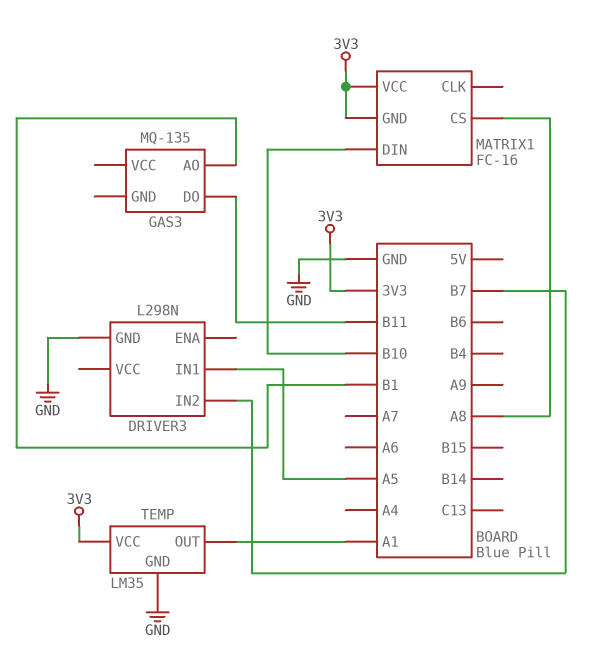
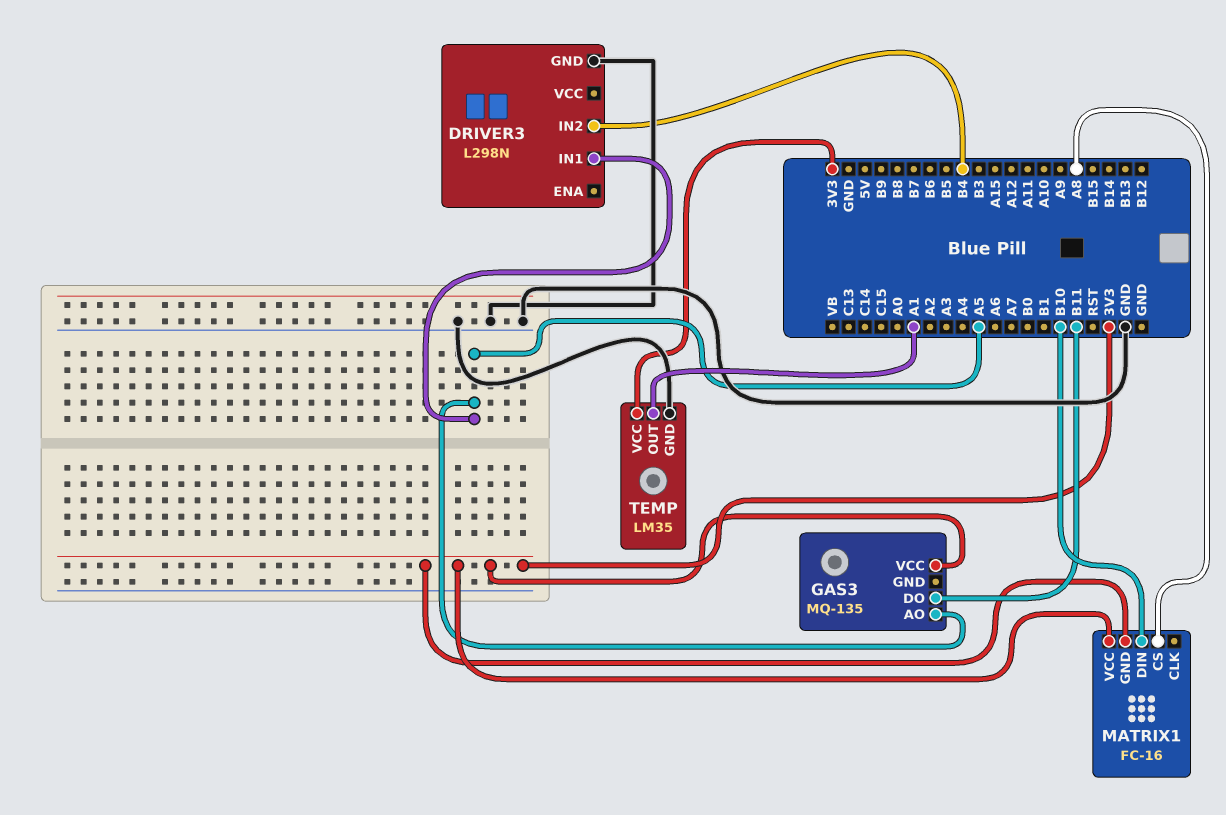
DRIVER3 pin IN2: B7 -> B4
GAS3 pin AO: B1 -> A5
GAS3 pin VCC: none -> 3V3

